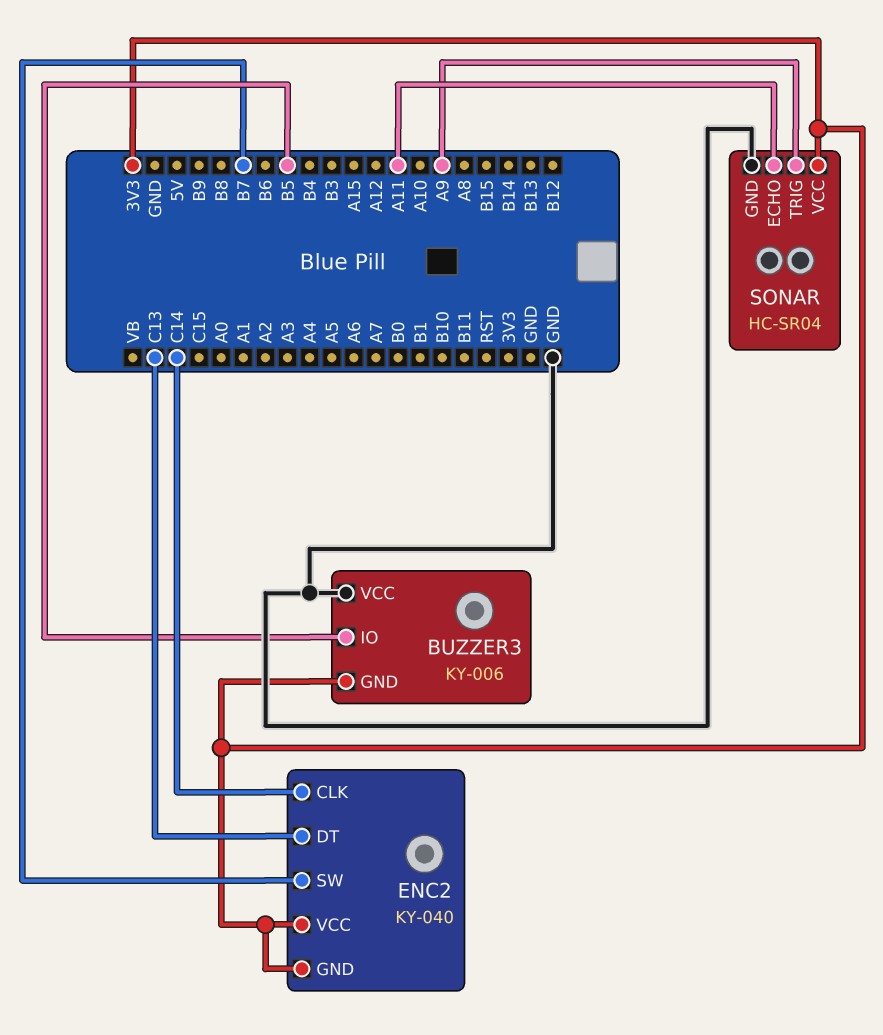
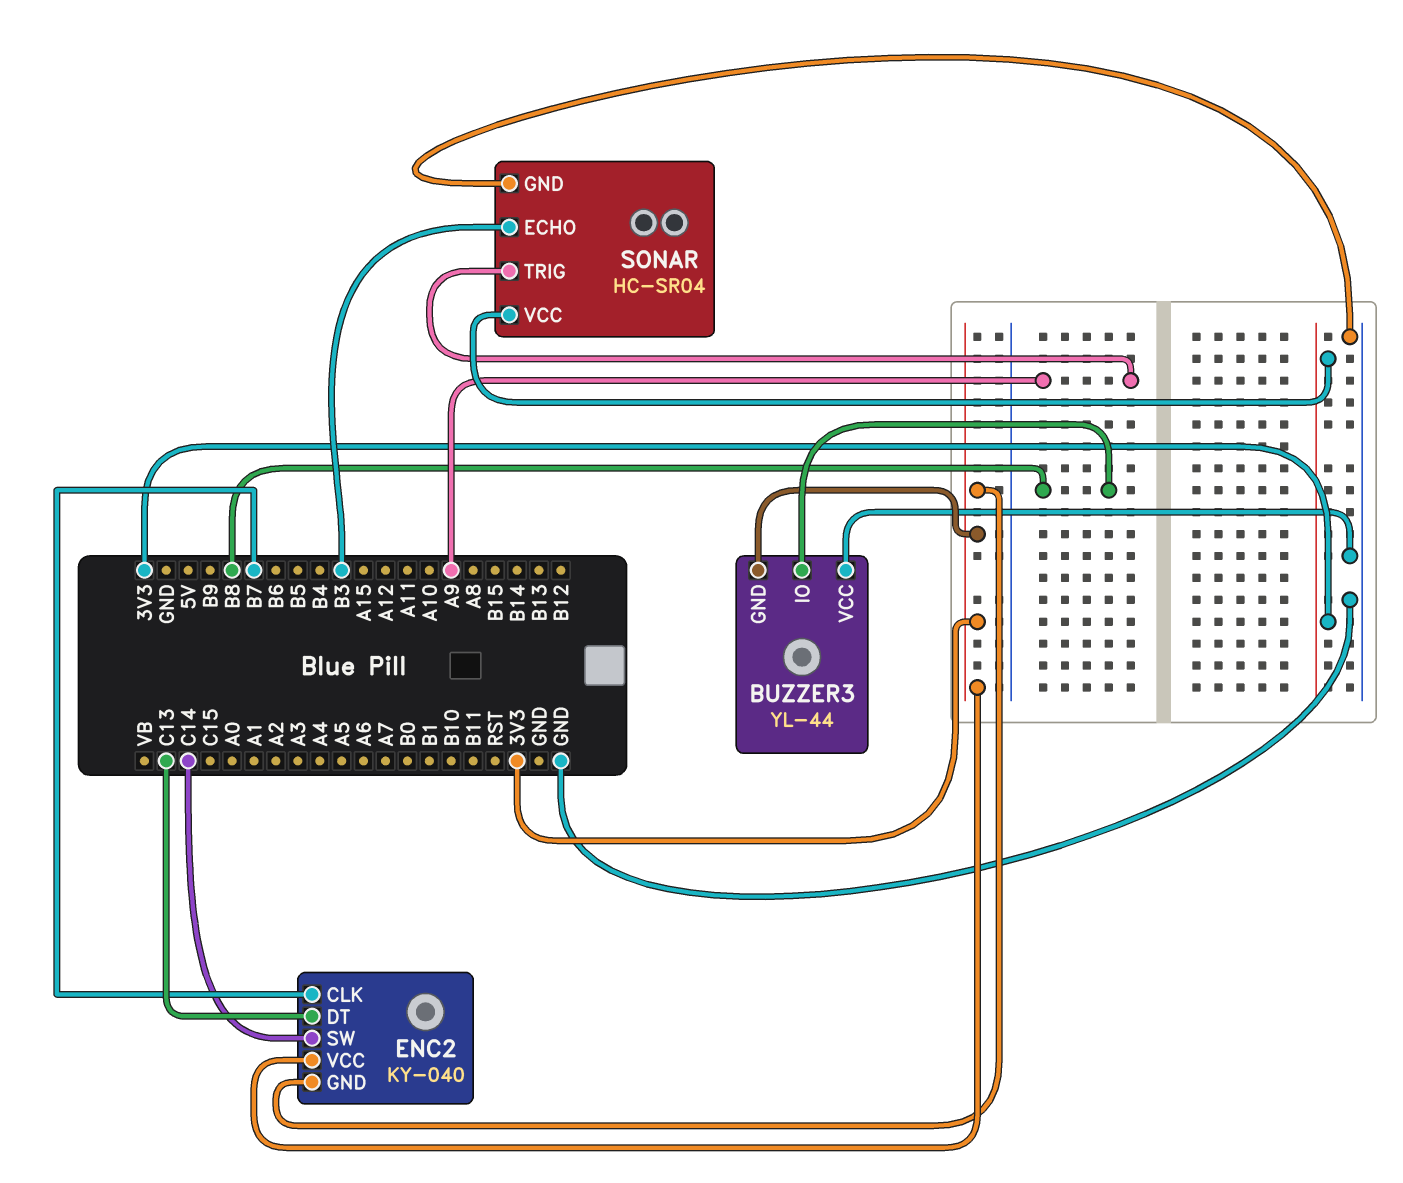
BUZZER3: KY-006 -> YL-44
BUZZER3 pin IO: B5 -> B8
ENC2 pin CLK: C14 -> B7
ENC2 pin SW: B7 -> C14
SONAR pin ECHO: A11 -> B3

